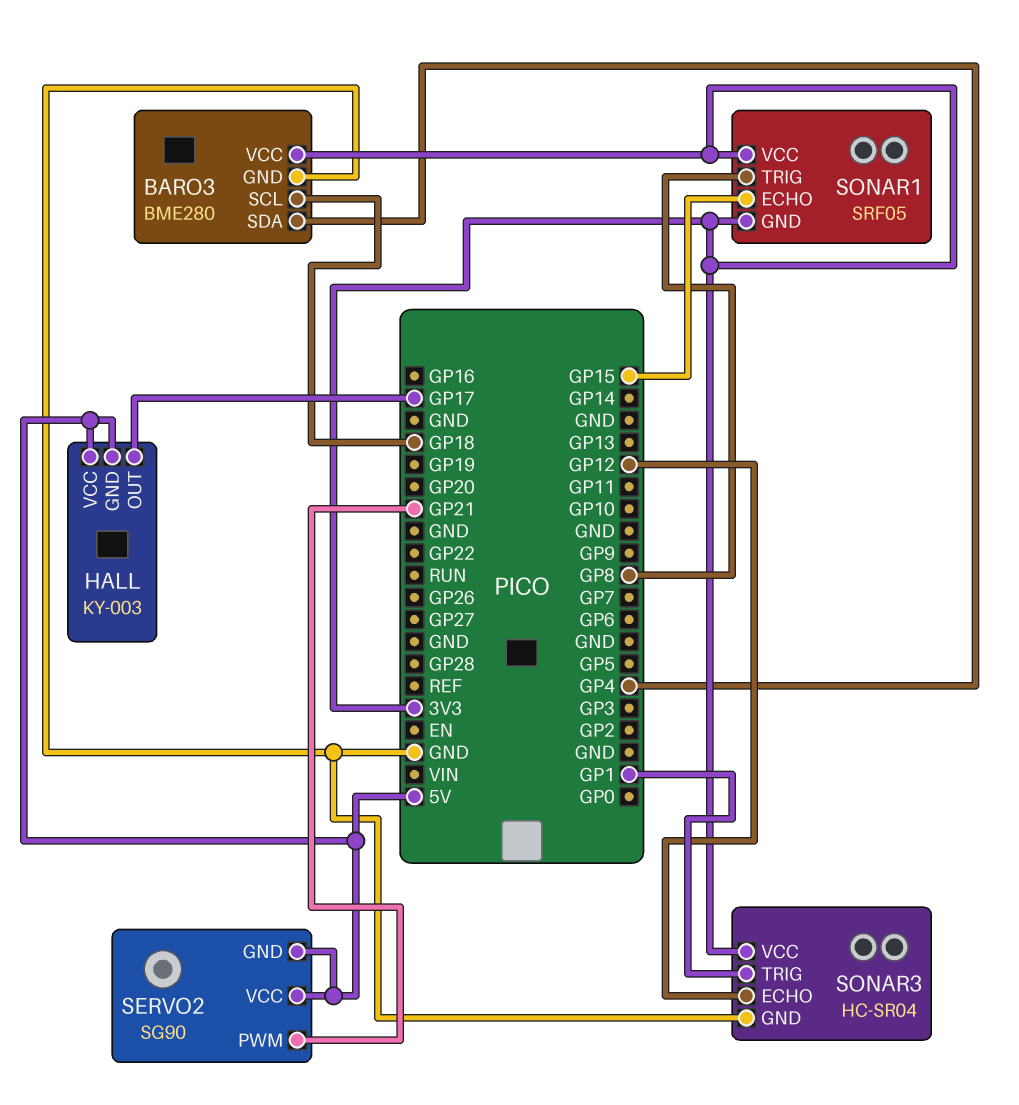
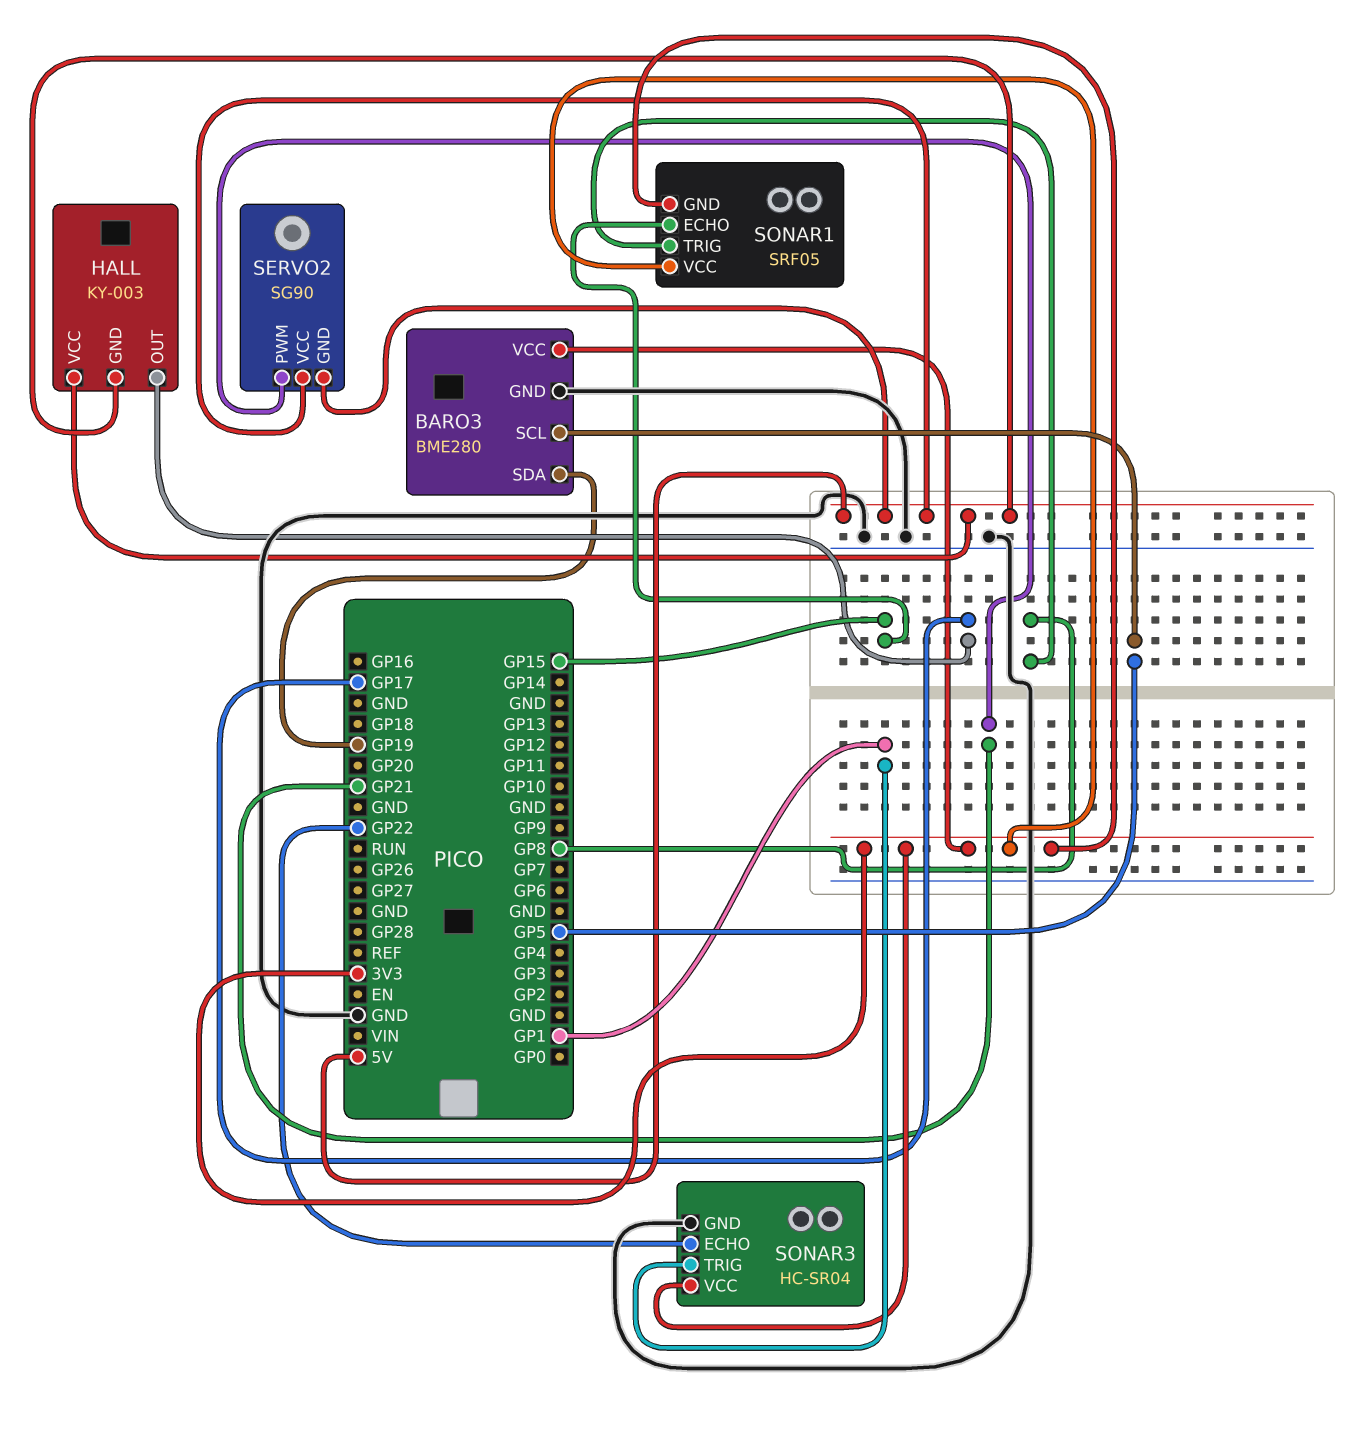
BARO3 pin SCL: GP18 -> GP5
BARO3 pin SDA: GP4 -> GP19
SONAR3 pin ECHO: GP12 -> GP22

